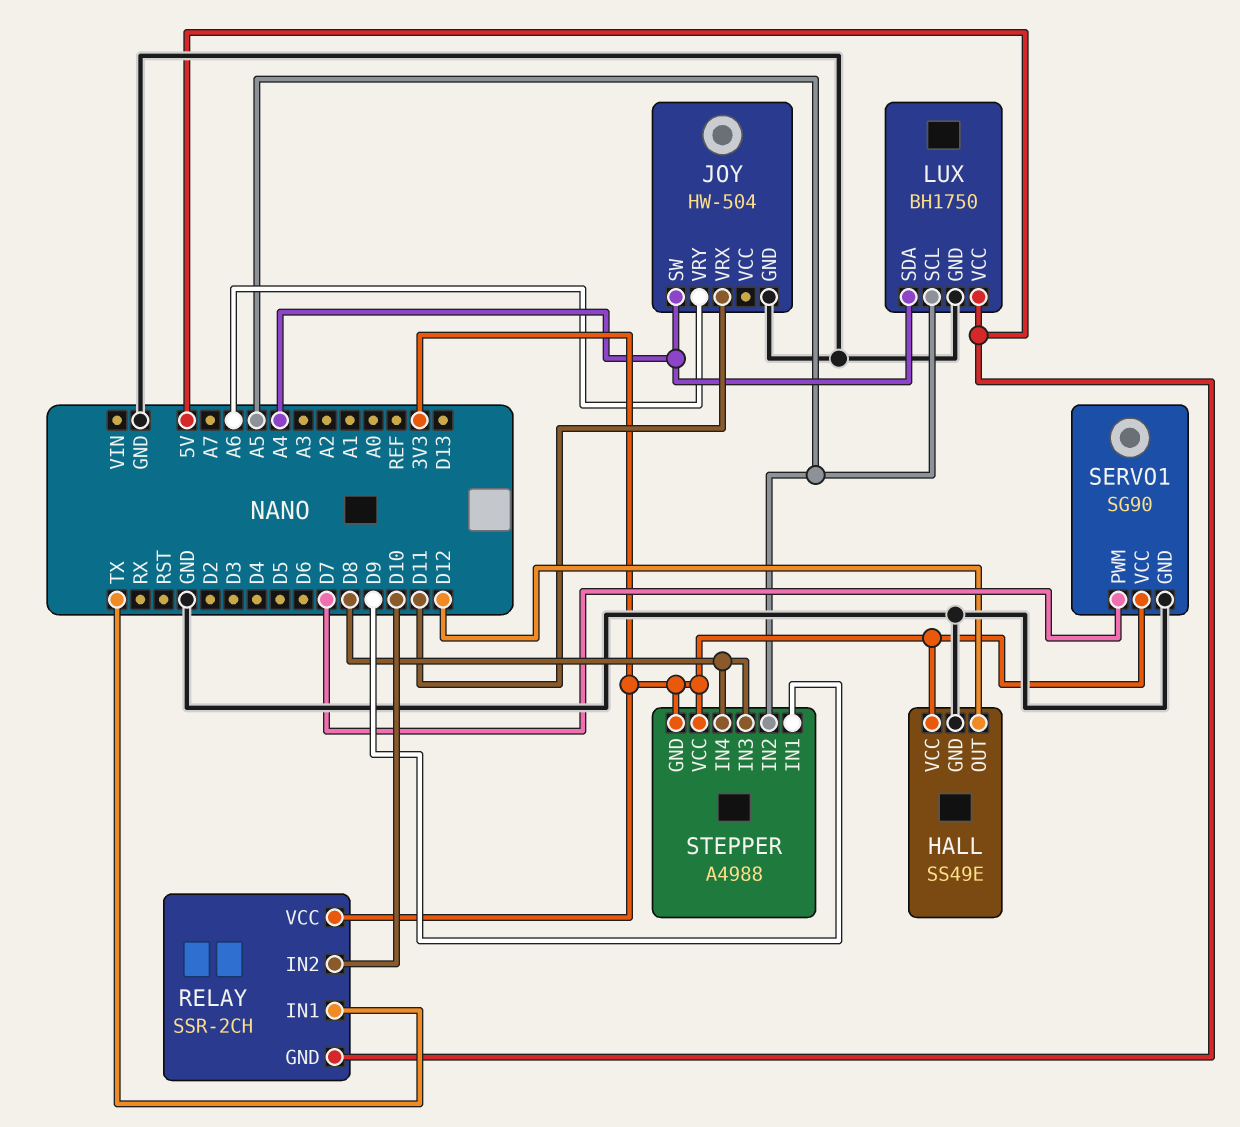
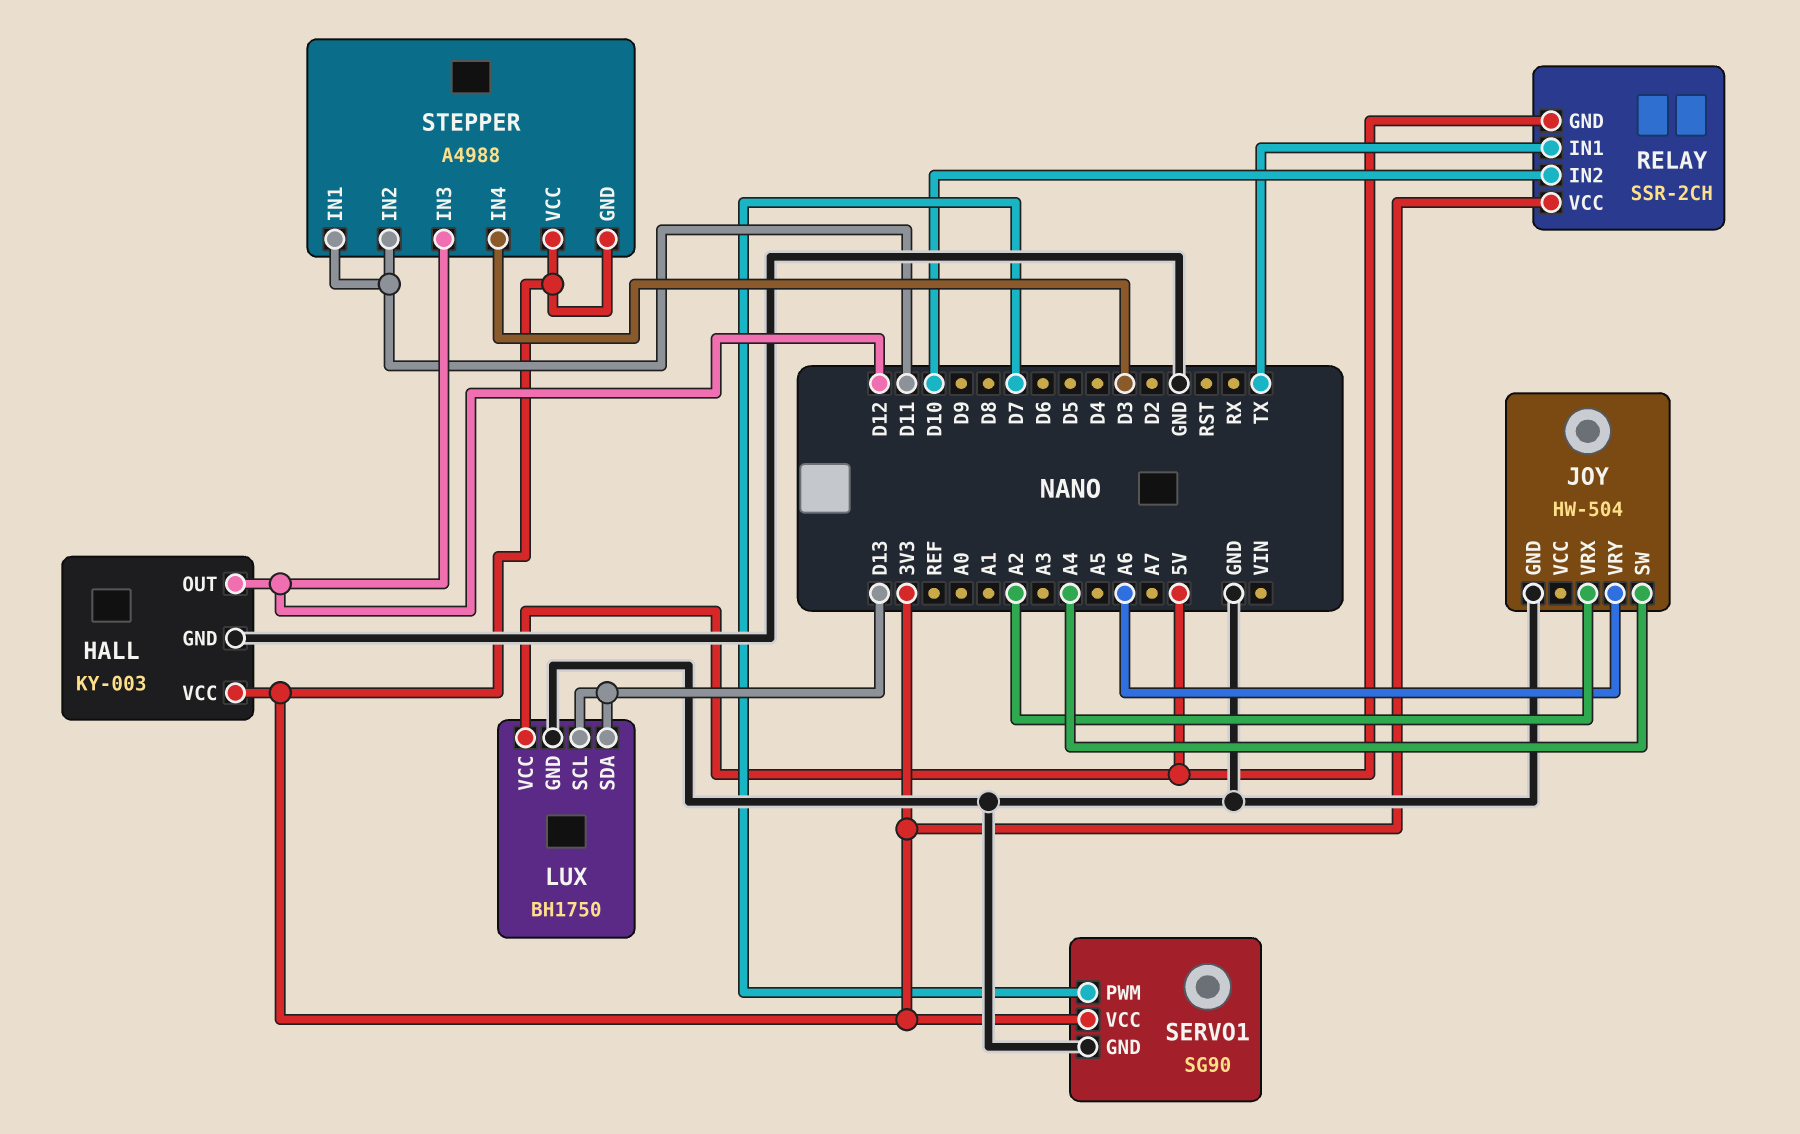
HALL: SS49E -> KY-003
JOY pin VRX: D11 -> A2
LUX pin SCL: A5 -> D13
LUX pin SDA: A4 -> D13
STEPPER pin IN1: D9 -> D11
STEPPER pin IN2: A5 -> D11
STEPPER pin IN3: D8 -> D12
STEPPER pin IN4: D8 -> D3

